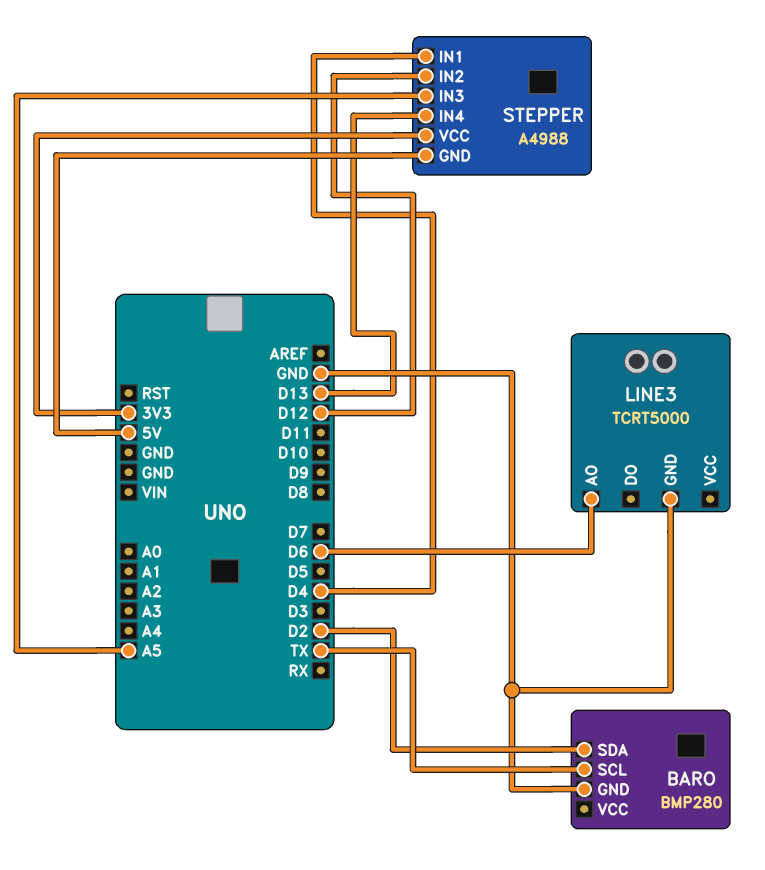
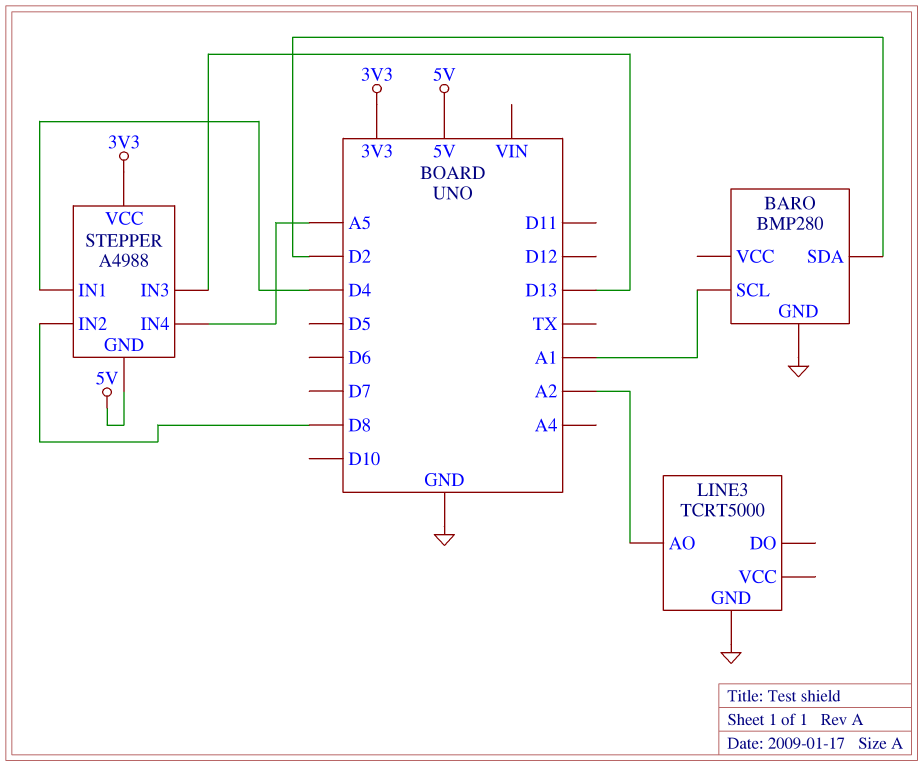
BARO pin SCL: TX -> A1
LINE3 pin AO: D6 -> A2
STEPPER pin IN2: D12 -> D8
STEPPER pin IN3: A5 -> D13
STEPPER pin IN4: D13 -> A5

